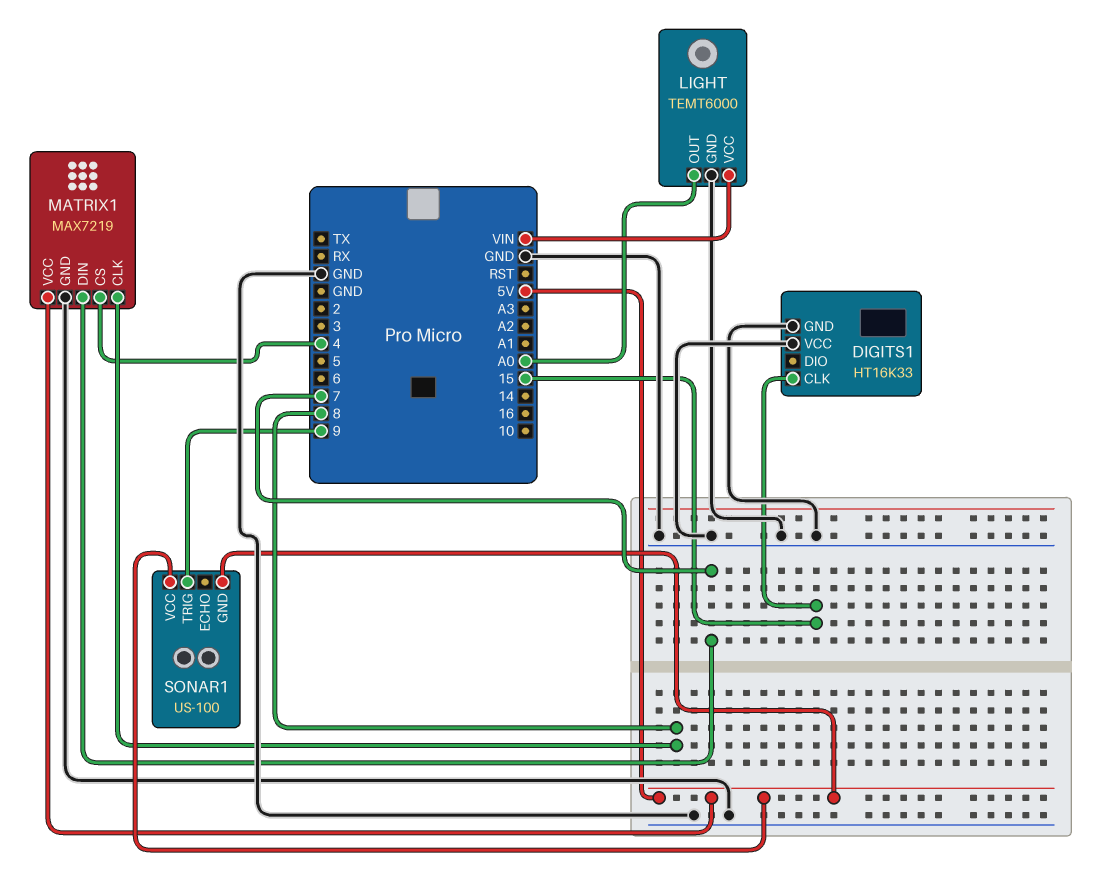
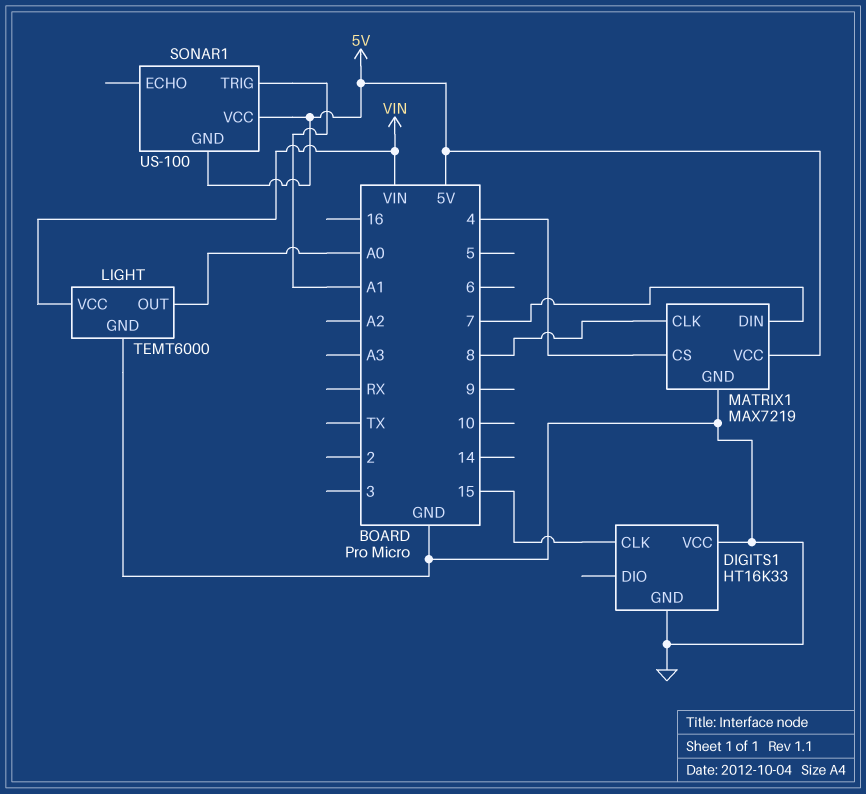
SONAR1 pin TRIG: 9 -> A1

